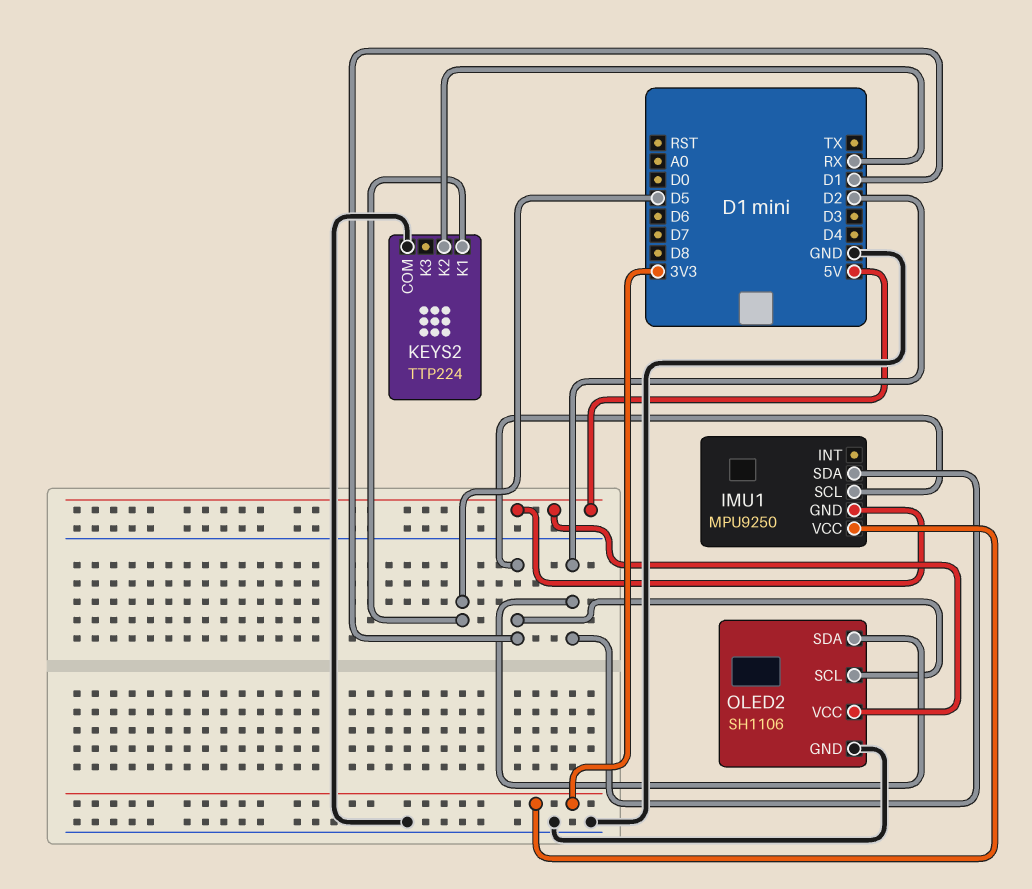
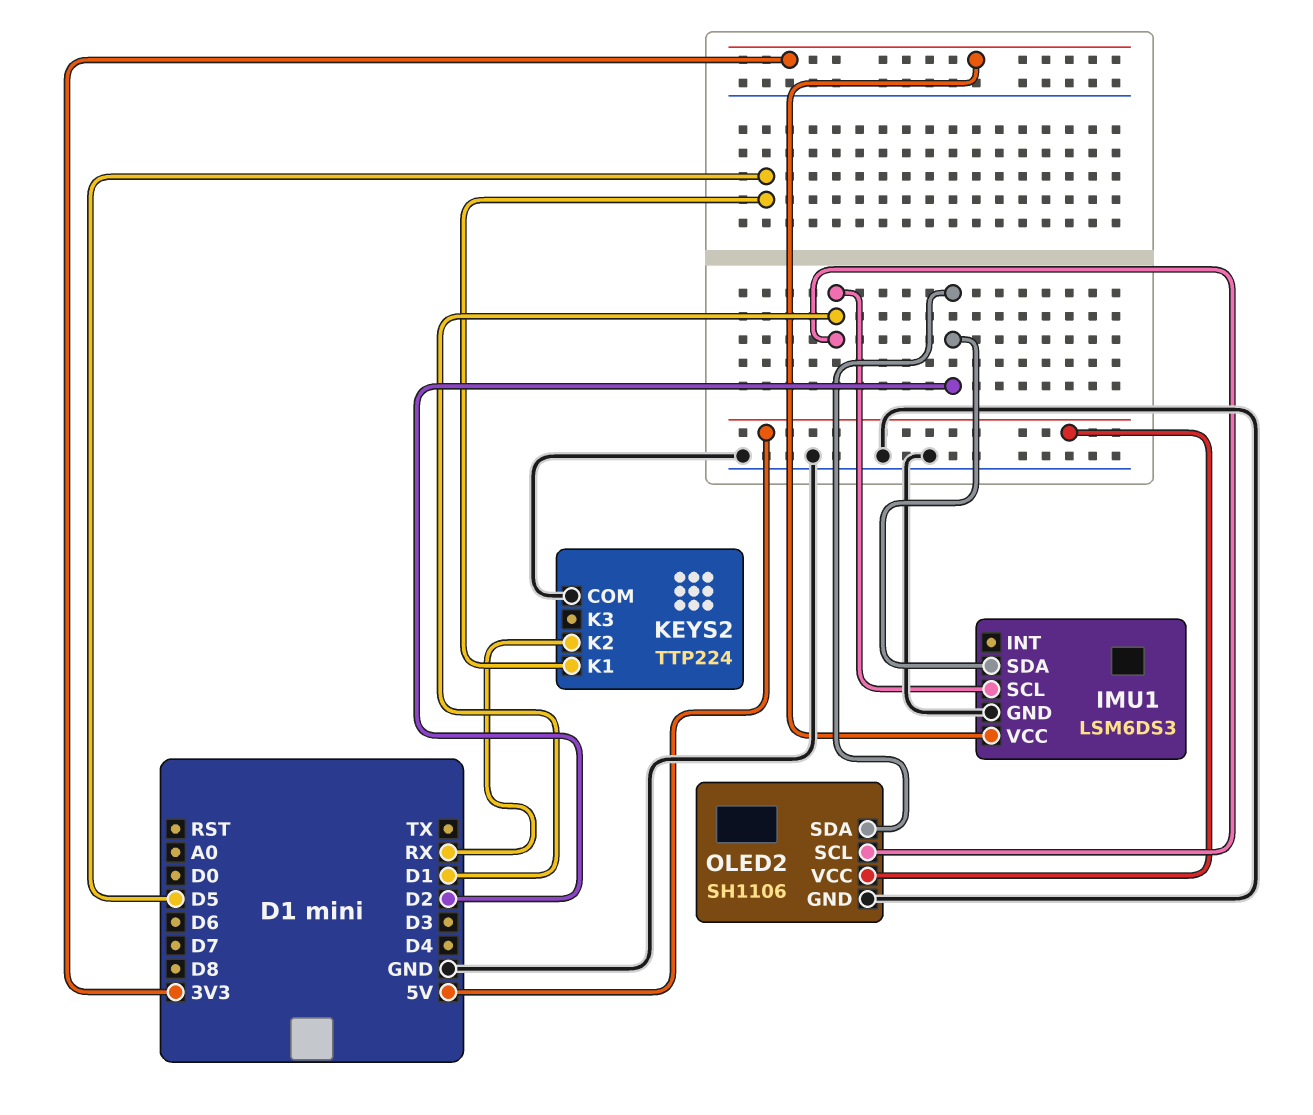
IMU1: MPU9250 -> LSM6DS3
IMU1 pin GND: 5V -> GND

